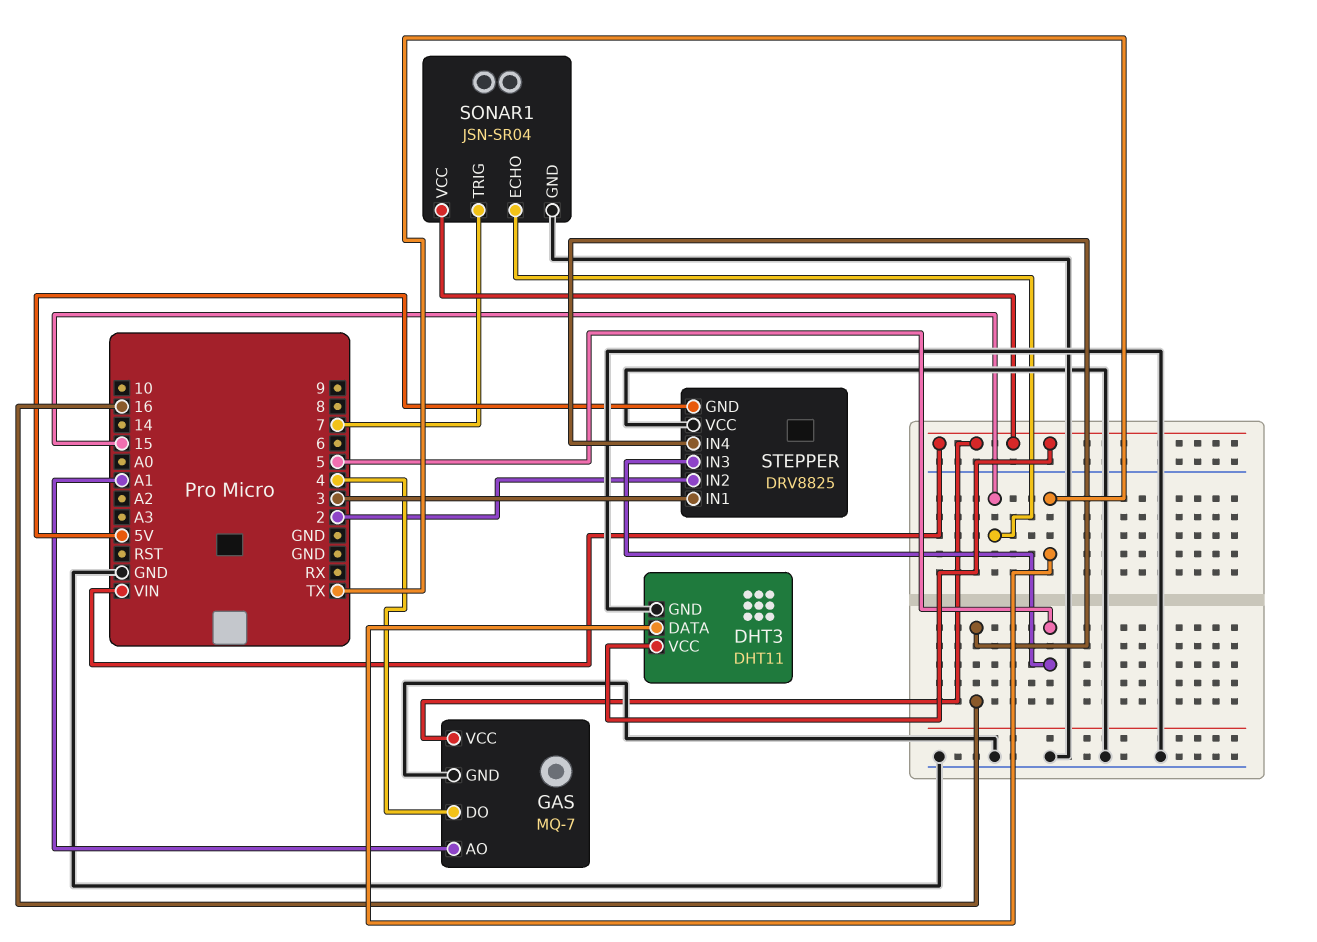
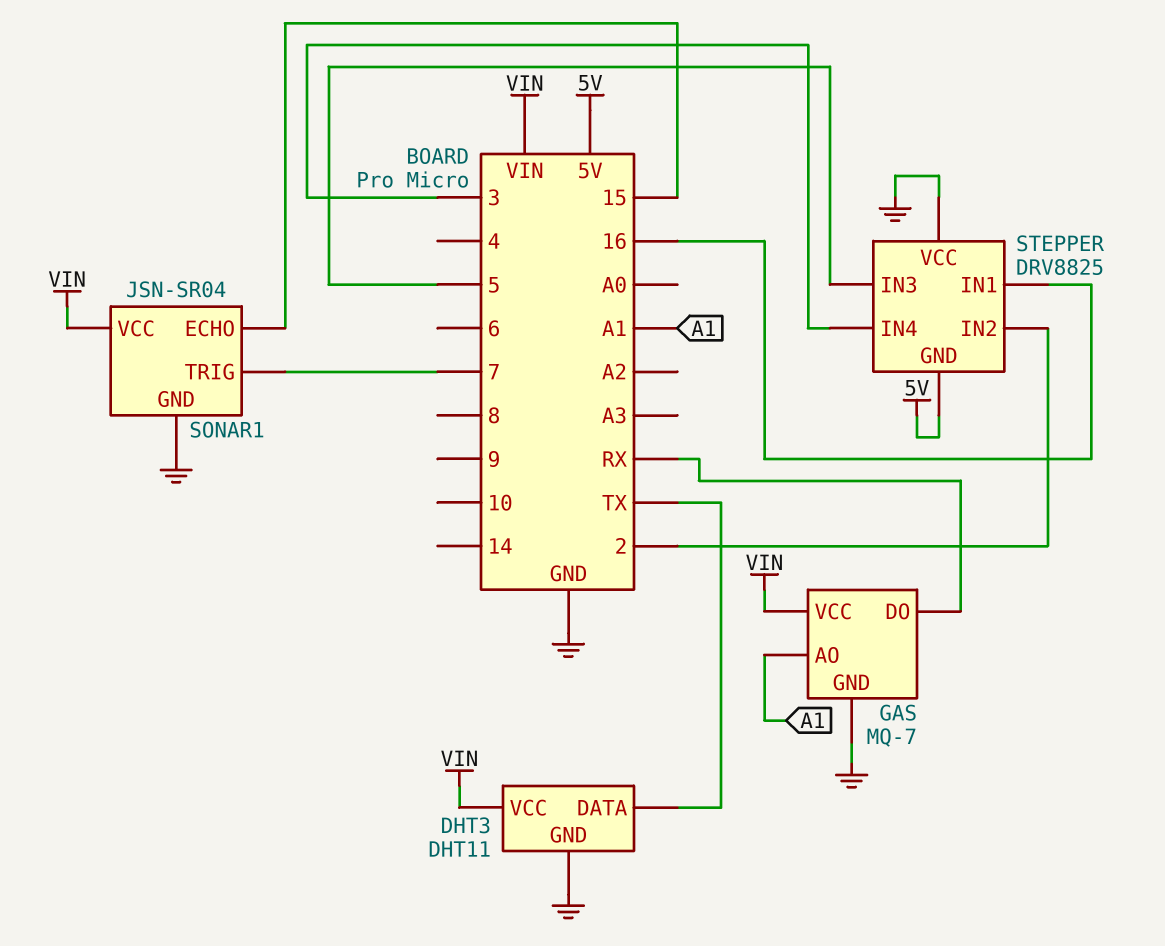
GAS pin DO: 4 -> RX
STEPPER pin IN1: 3 -> 16
STEPPER pin IN4: 16 -> 3

